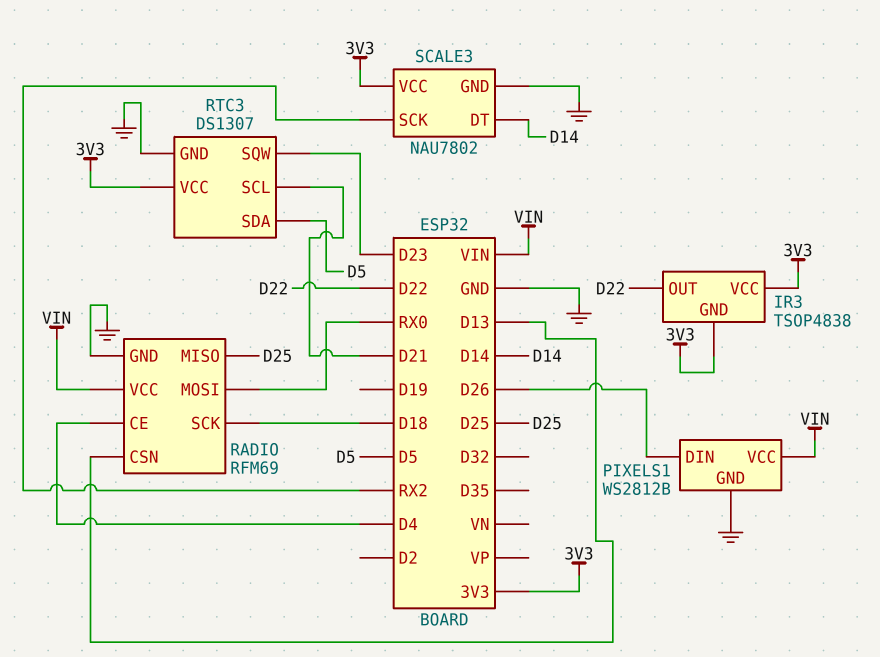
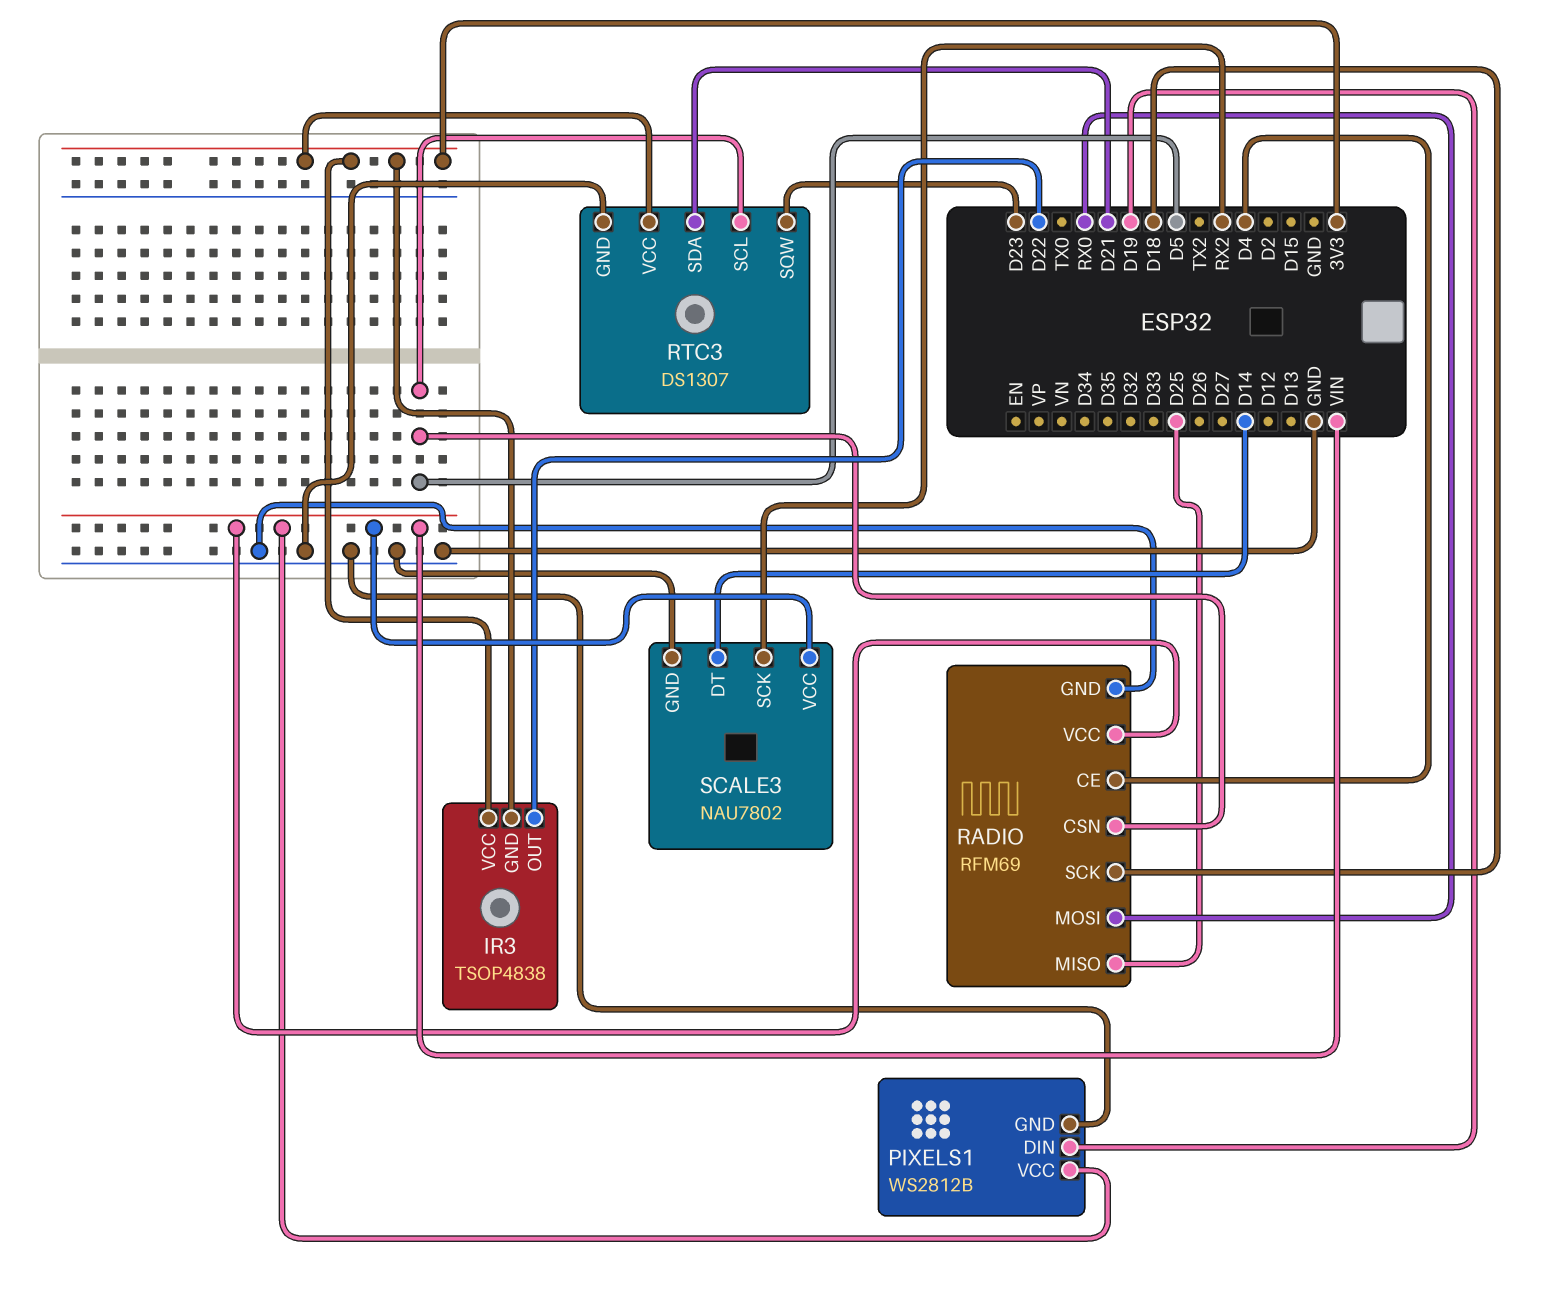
PIXELS1 pin DIN: D26 -> D19
RADIO pin CSN: D13 -> D5
RTC3 pin SCL: D21 -> D5
RTC3 pin SDA: D5 -> D21
SCALE3 pin VCC: 3V3 -> VIN

